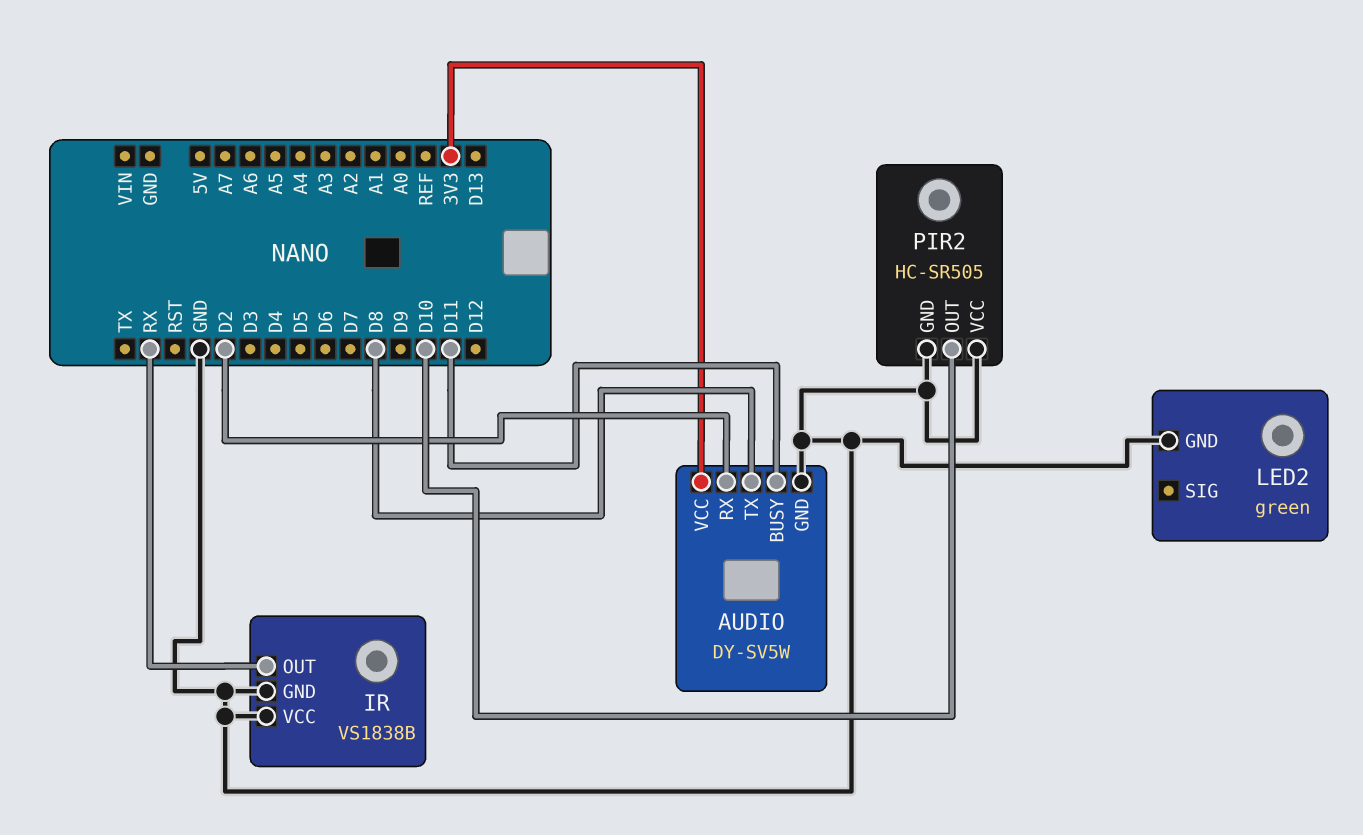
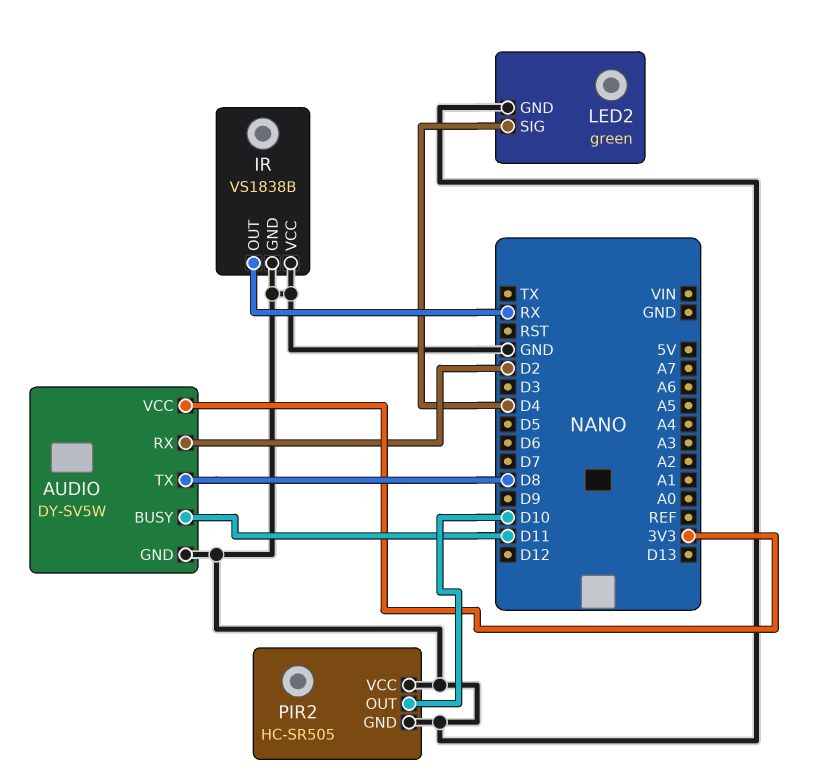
LED2 pin SIG: none -> D4

